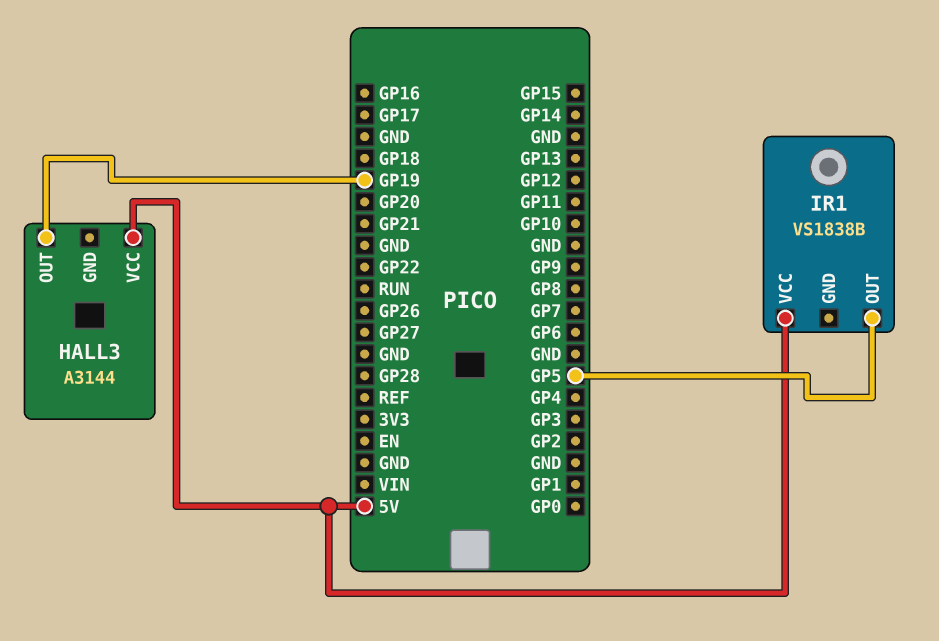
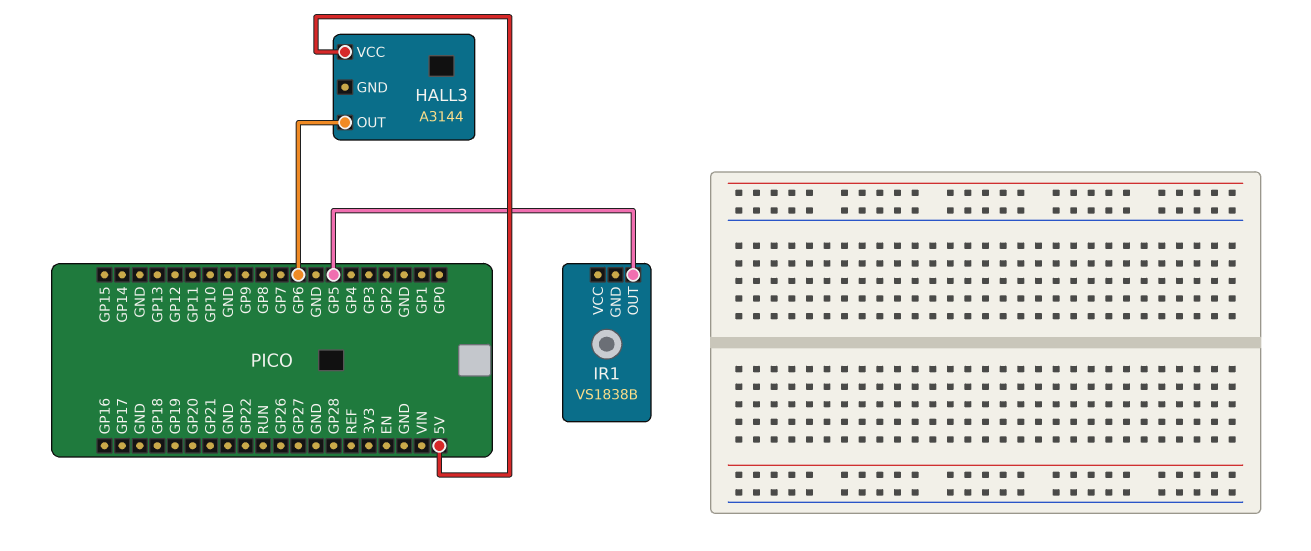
HALL3 pin OUT: GP19 -> GP6
IR1 pin VCC: 5V -> none

